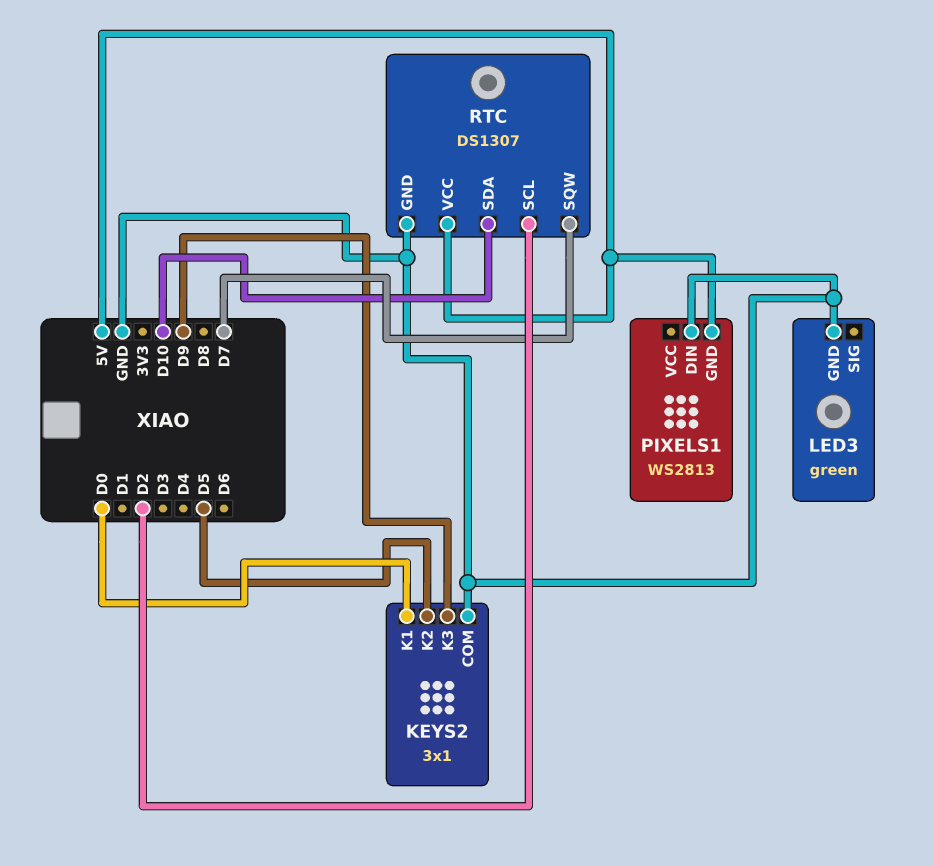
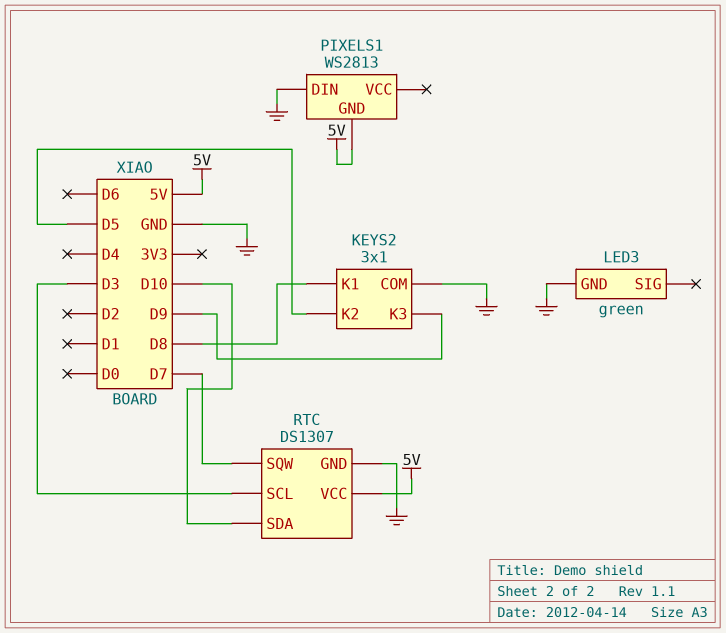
KEYS2 pin K1: D0 -> D8
RTC pin SCL: D2 -> D3

